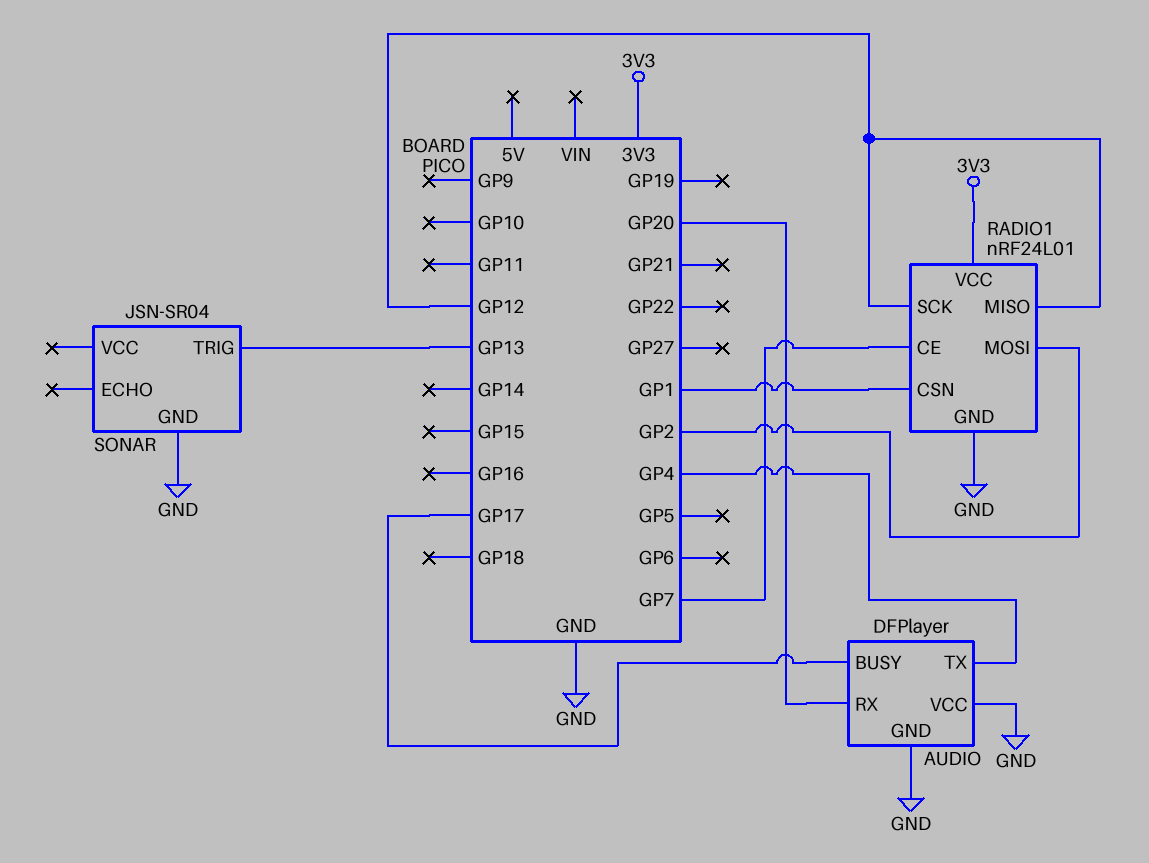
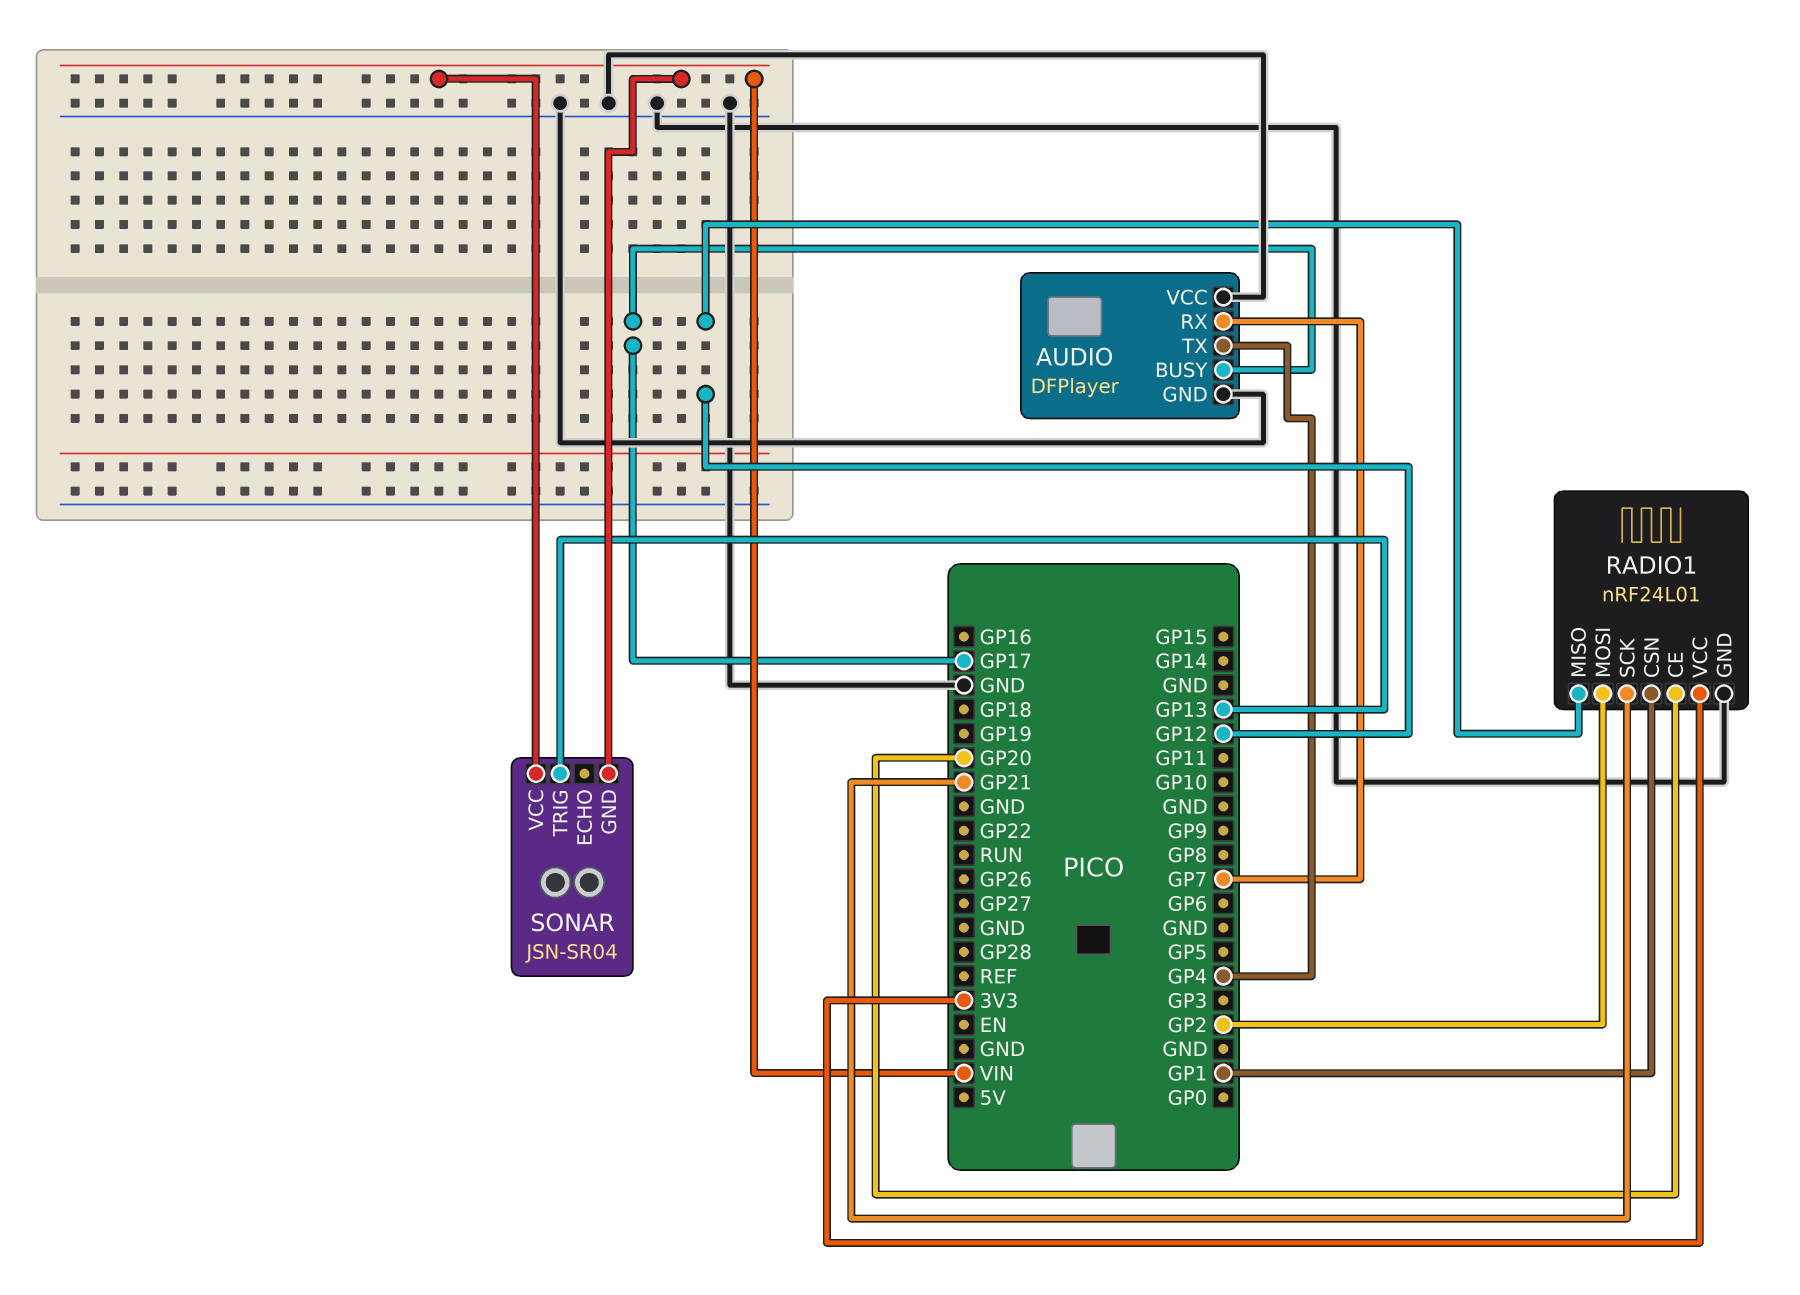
AUDIO pin RX: GP20 -> GP7
RADIO1 pin CE: GP7 -> GP20
RADIO1 pin SCK: GP12 -> GP21
SONAR pin GND: GND -> VIN
SONAR pin VCC: none -> VIN

